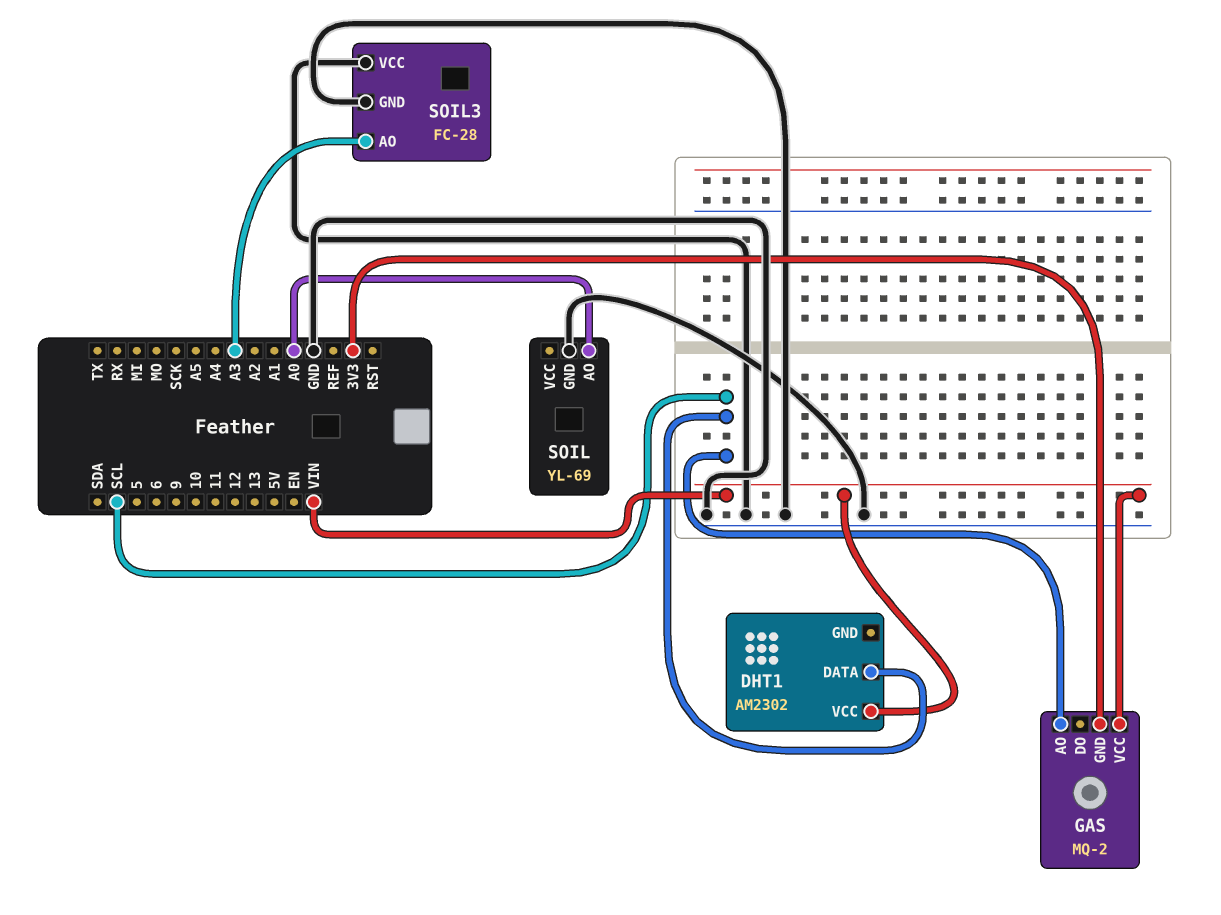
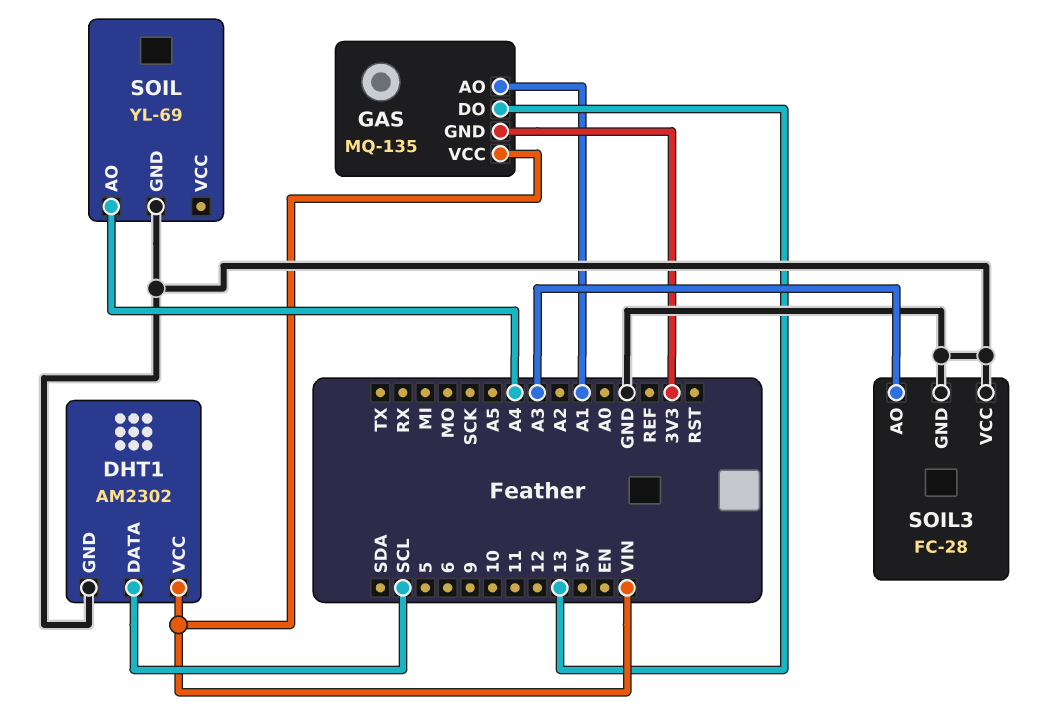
DHT1 pin GND: none -> GND
GAS: MQ-2 -> MQ-135
GAS pin AO: SCL -> A1
GAS pin DO: none -> 13
SOIL pin AO: A0 -> A4

